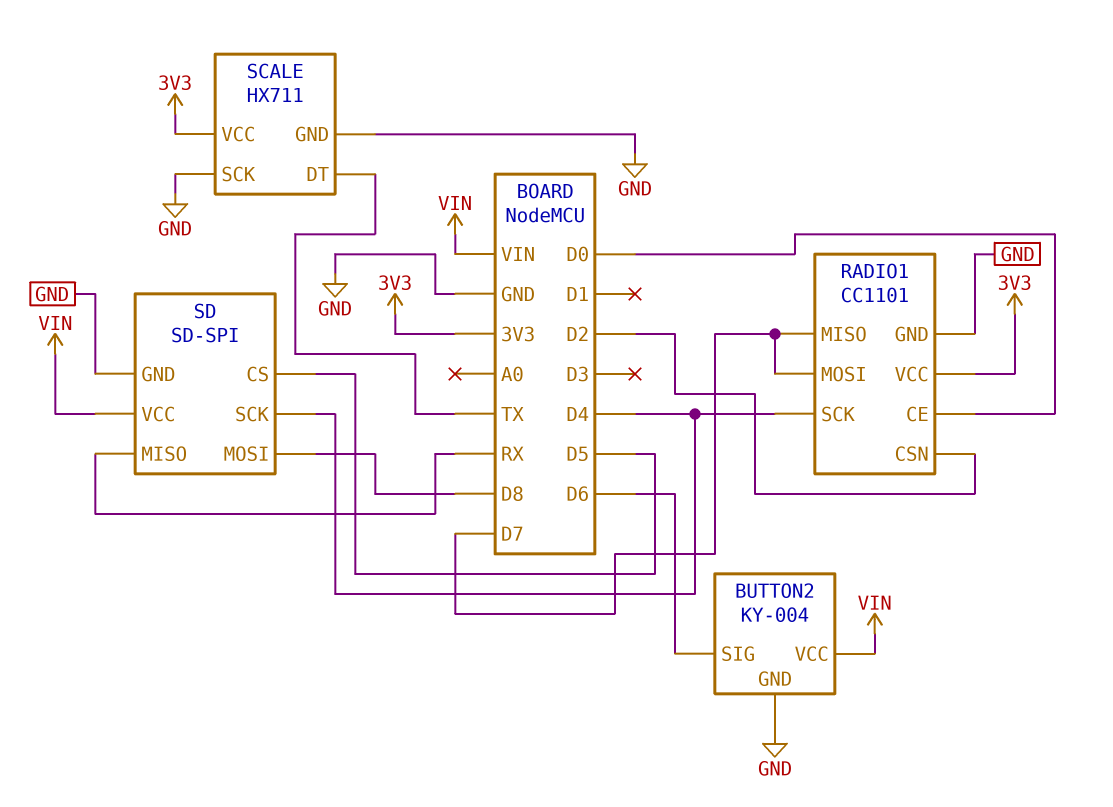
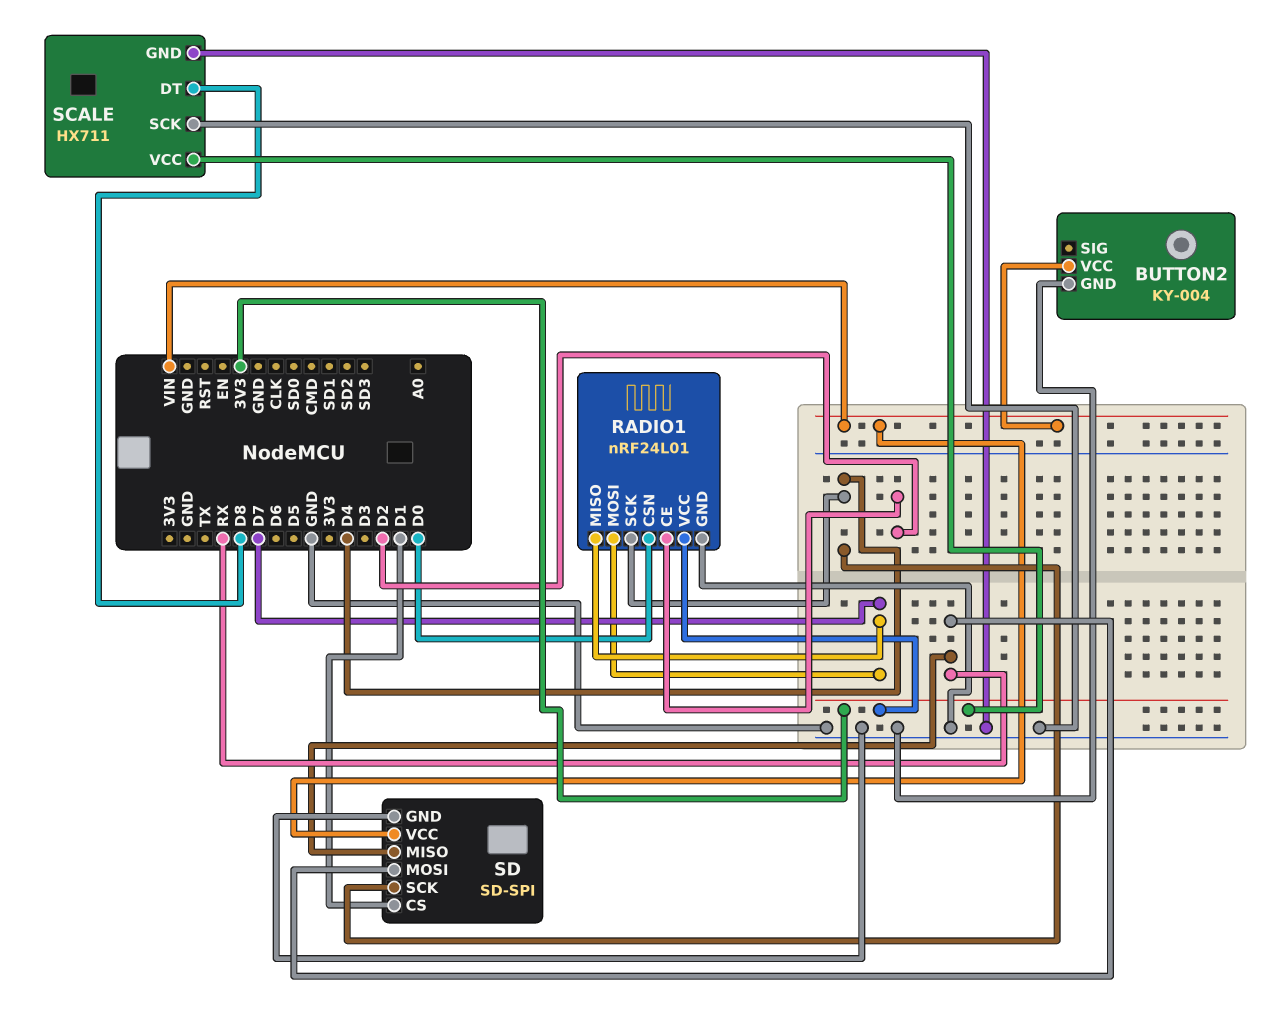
BUTTON2 pin SIG: D6 -> none
RADIO1: CC1101 -> nRF24L01
RADIO1 pin CE: D0 -> D2
RADIO1 pin CSN: D2 -> D0
SCALE pin DT: TX -> D8
SD pin CS: D5 -> D1
SD pin MOSI: D8 -> RX

